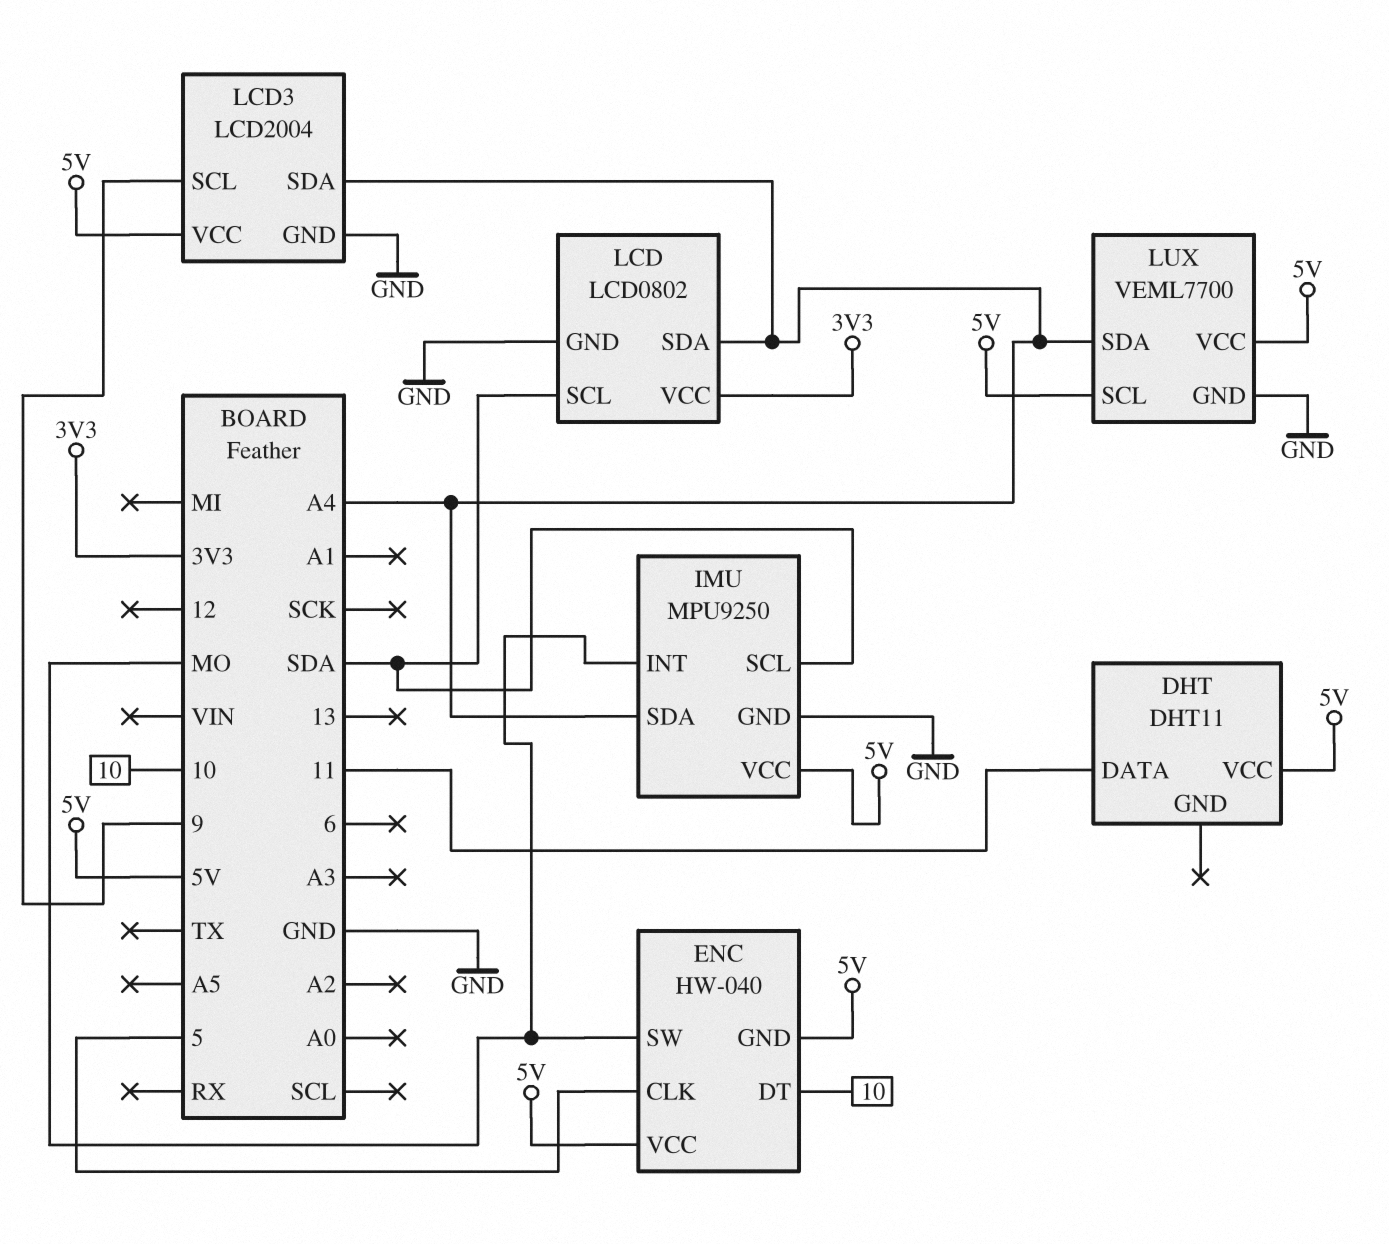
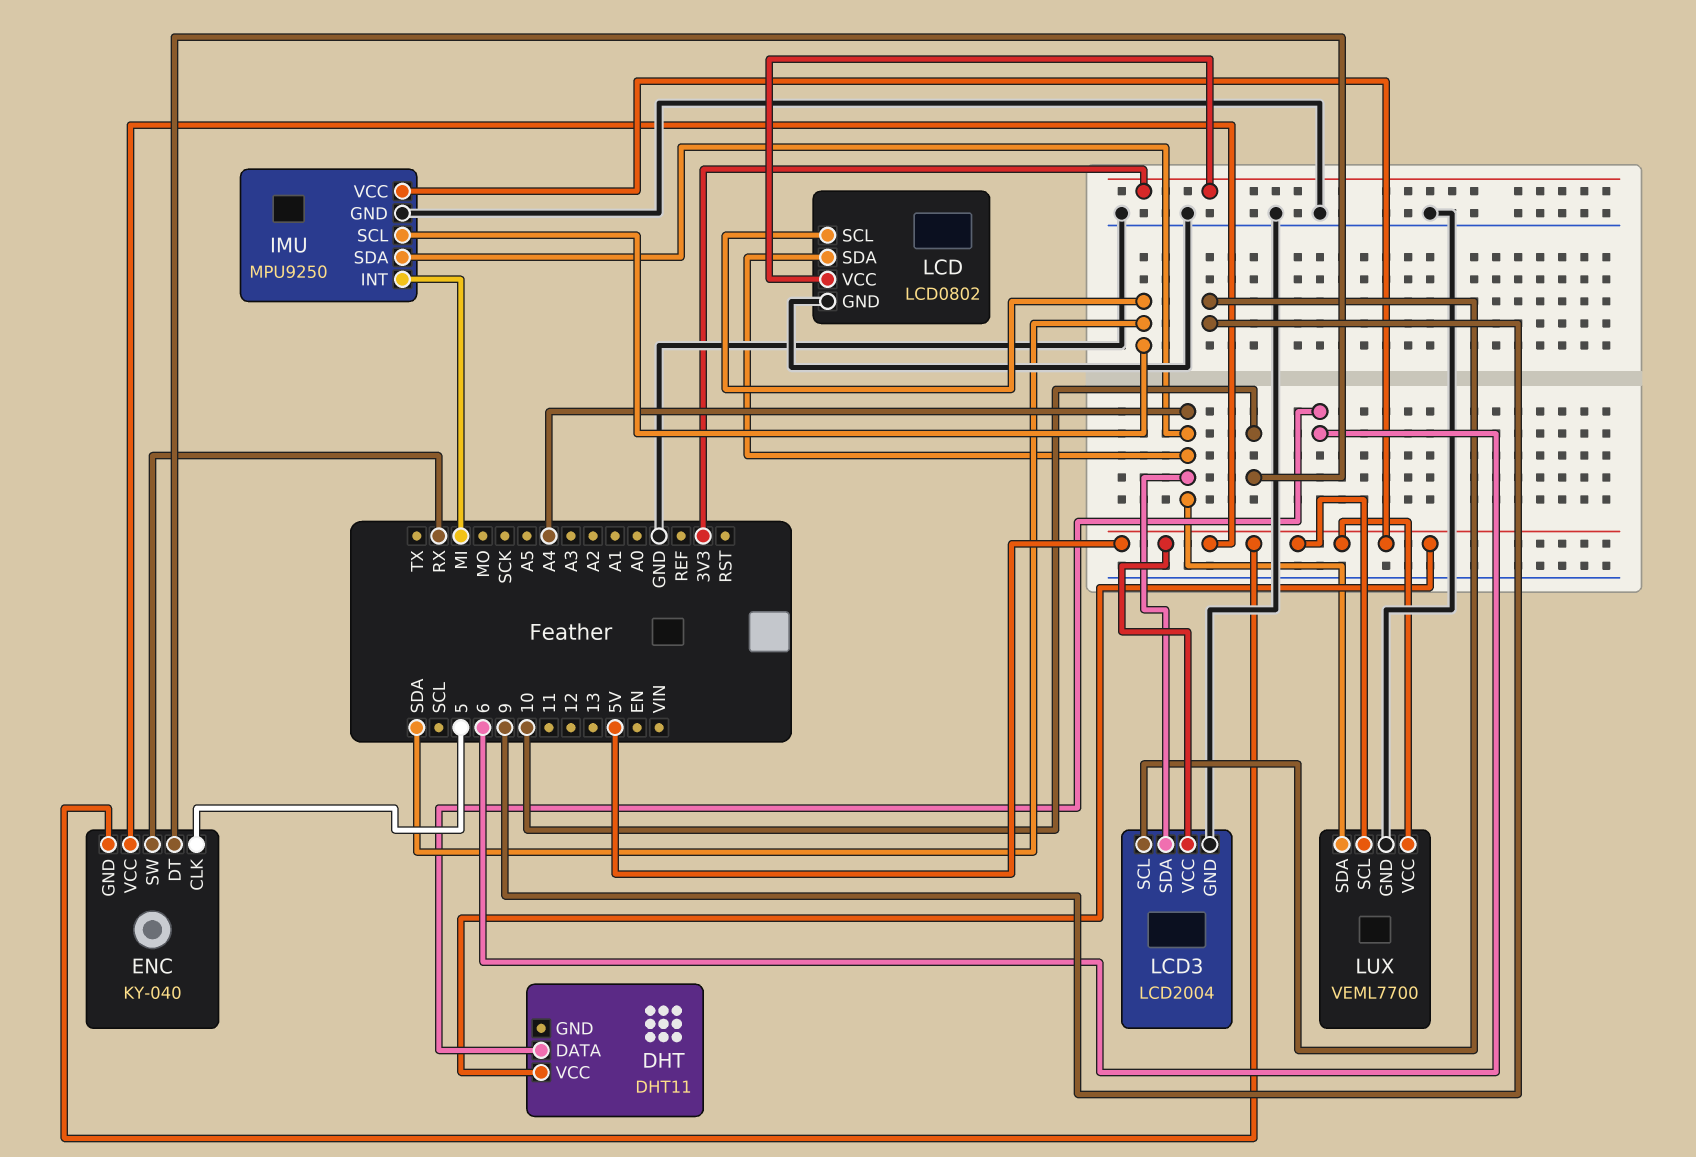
DHT pin DATA: 11 -> 6
ENC: HW-040 -> KY-040
ENC pin SW: MO -> RX
IMU pin INT: MO -> MI

